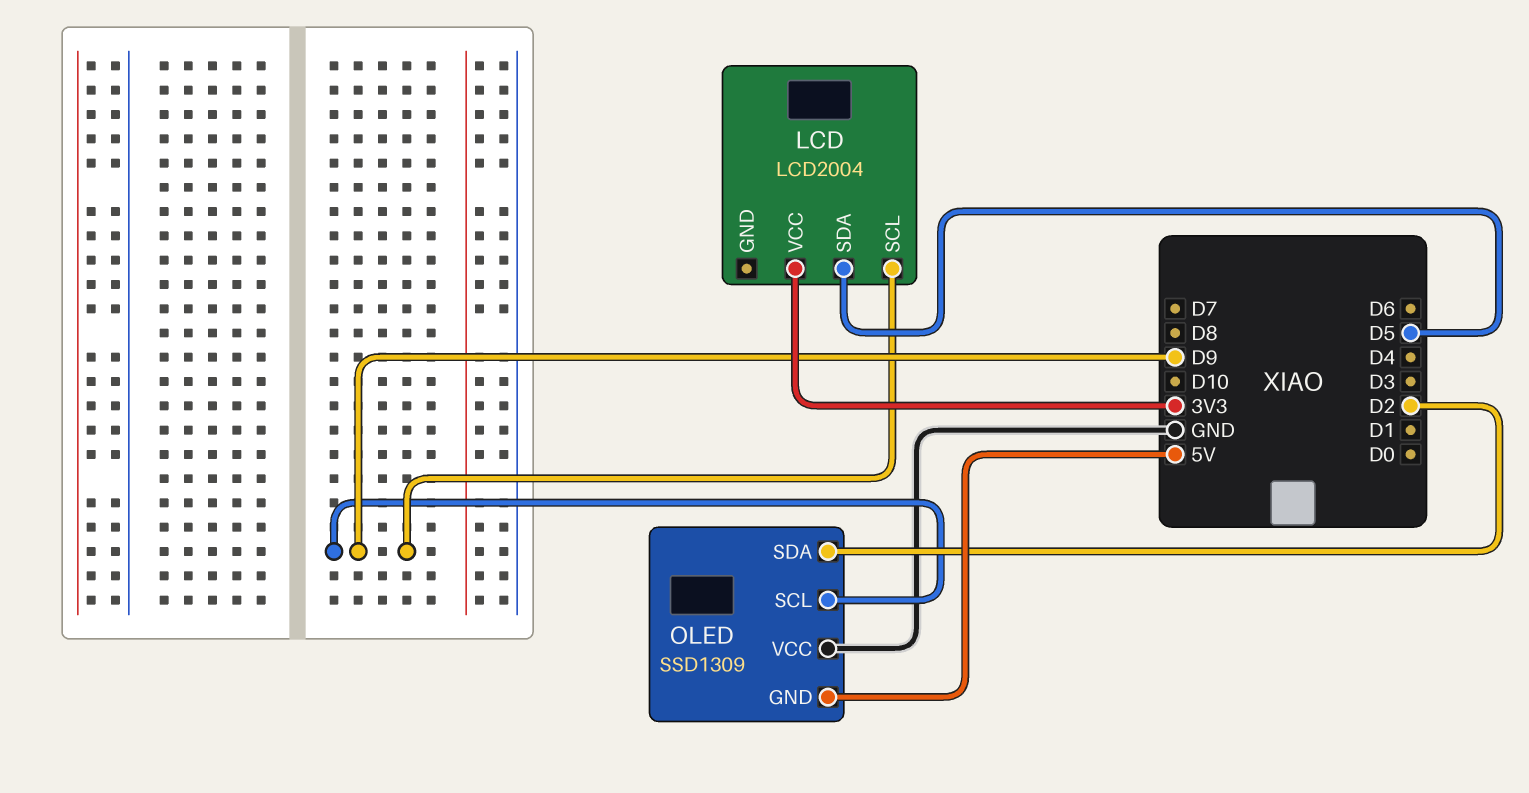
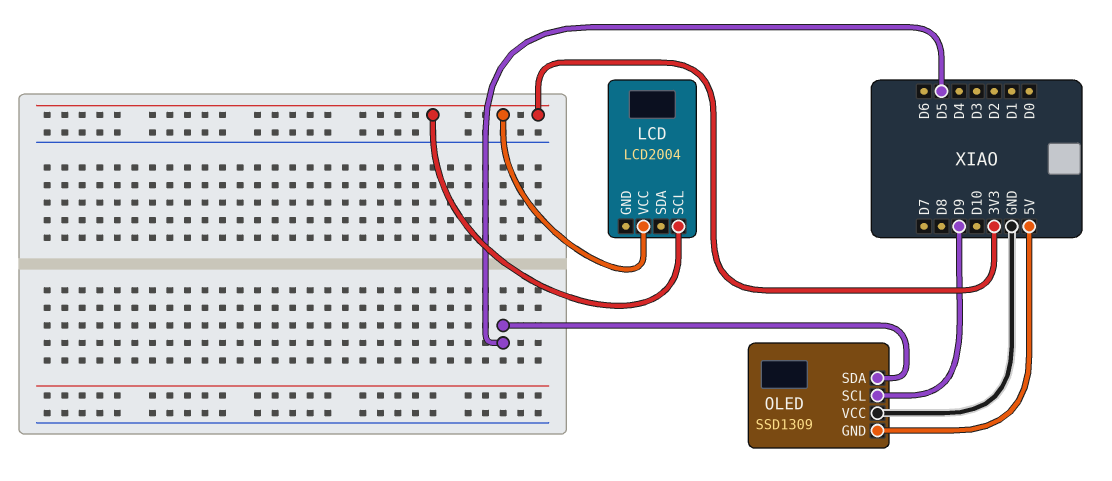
LCD pin SCL: D9 -> 3V3
LCD pin SDA: D5 -> none
OLED pin SDA: D2 -> D5

